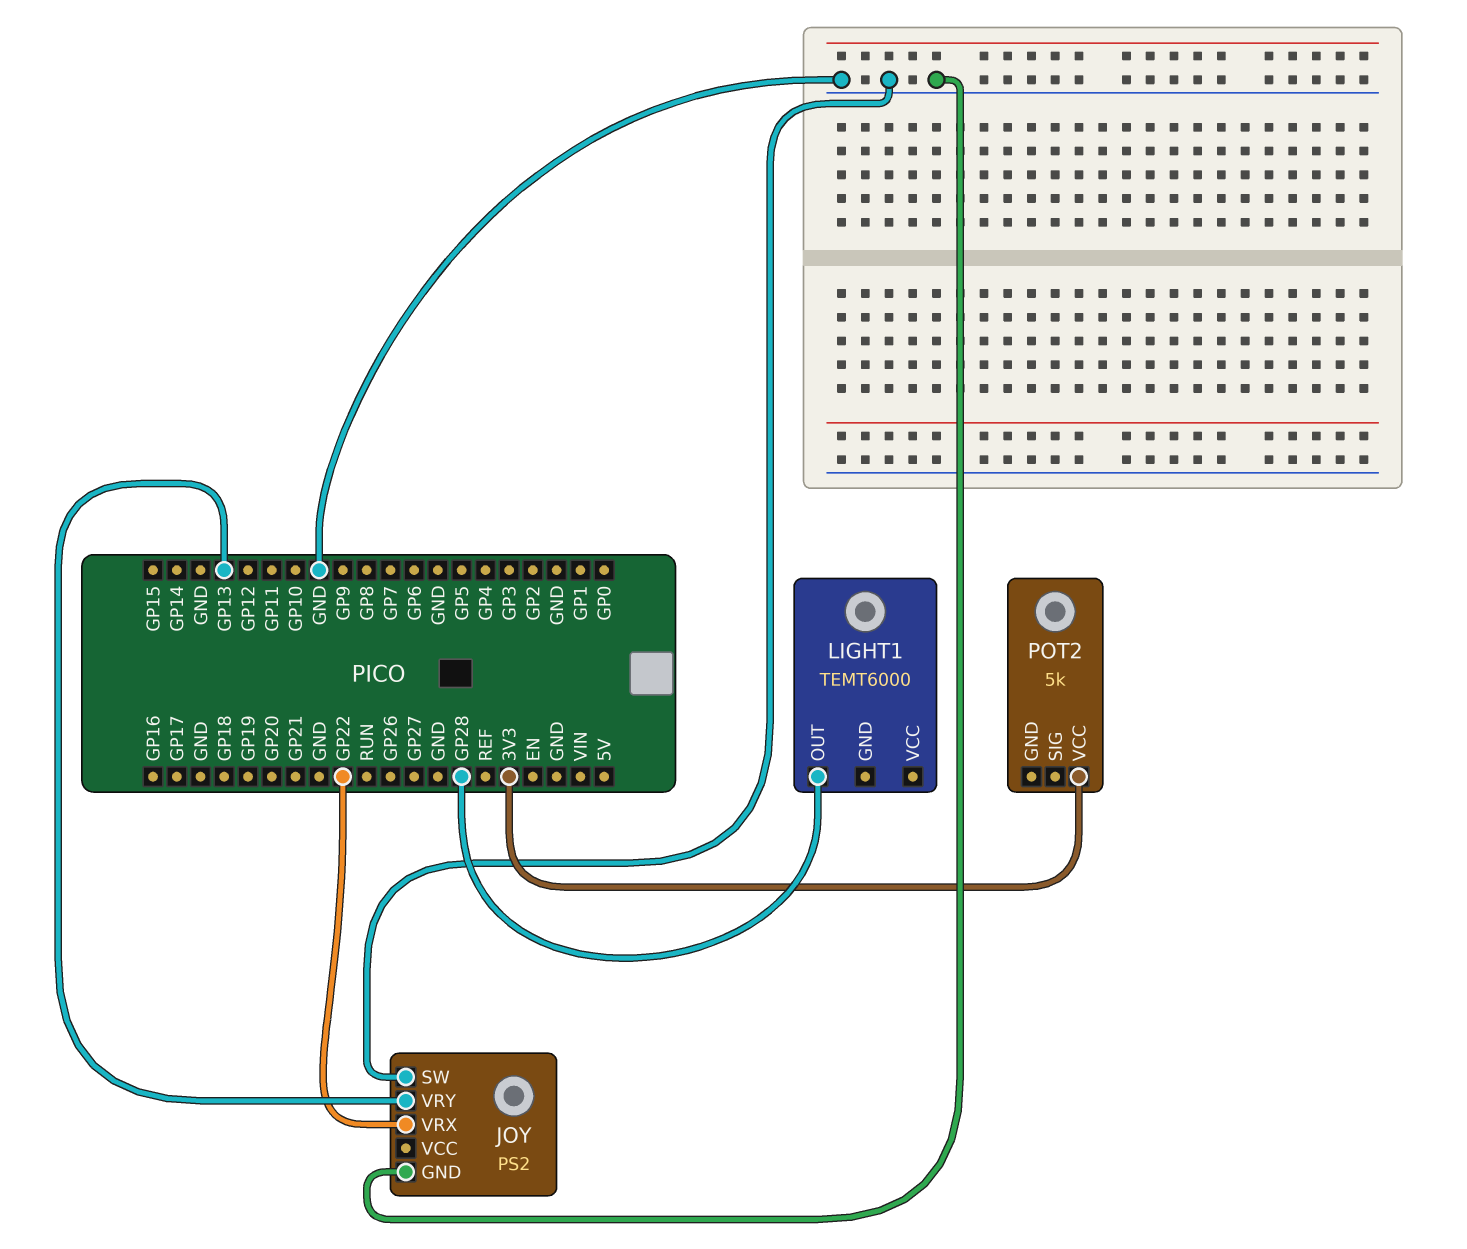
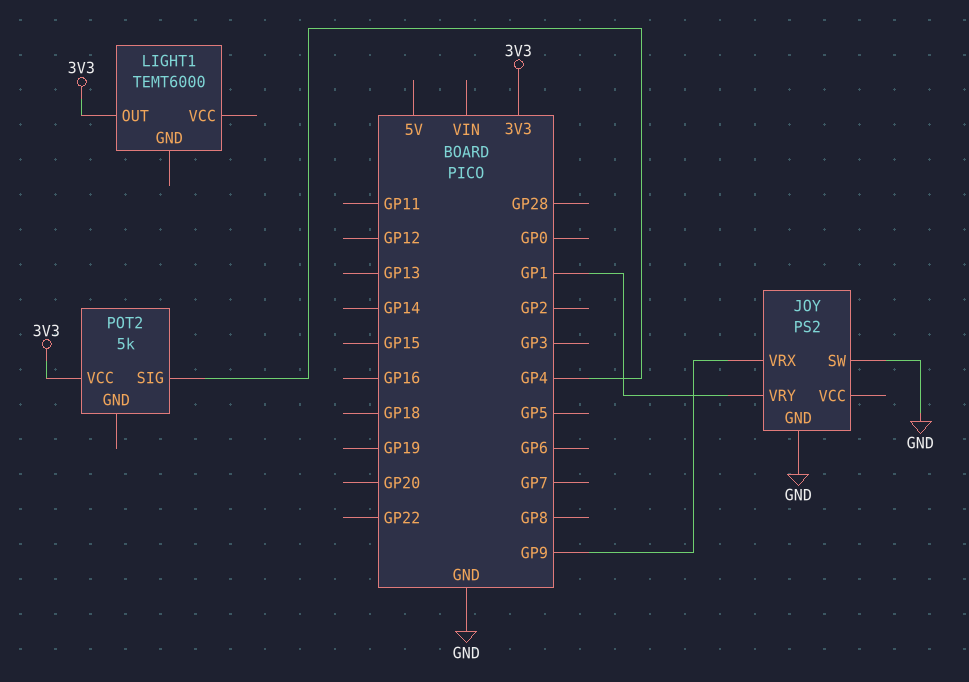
JOY pin VRX: GP22 -> GP9
JOY pin VRY: GP13 -> GP1
LIGHT1 pin OUT: GP28 -> 3V3
POT2 pin SIG: none -> GP4

